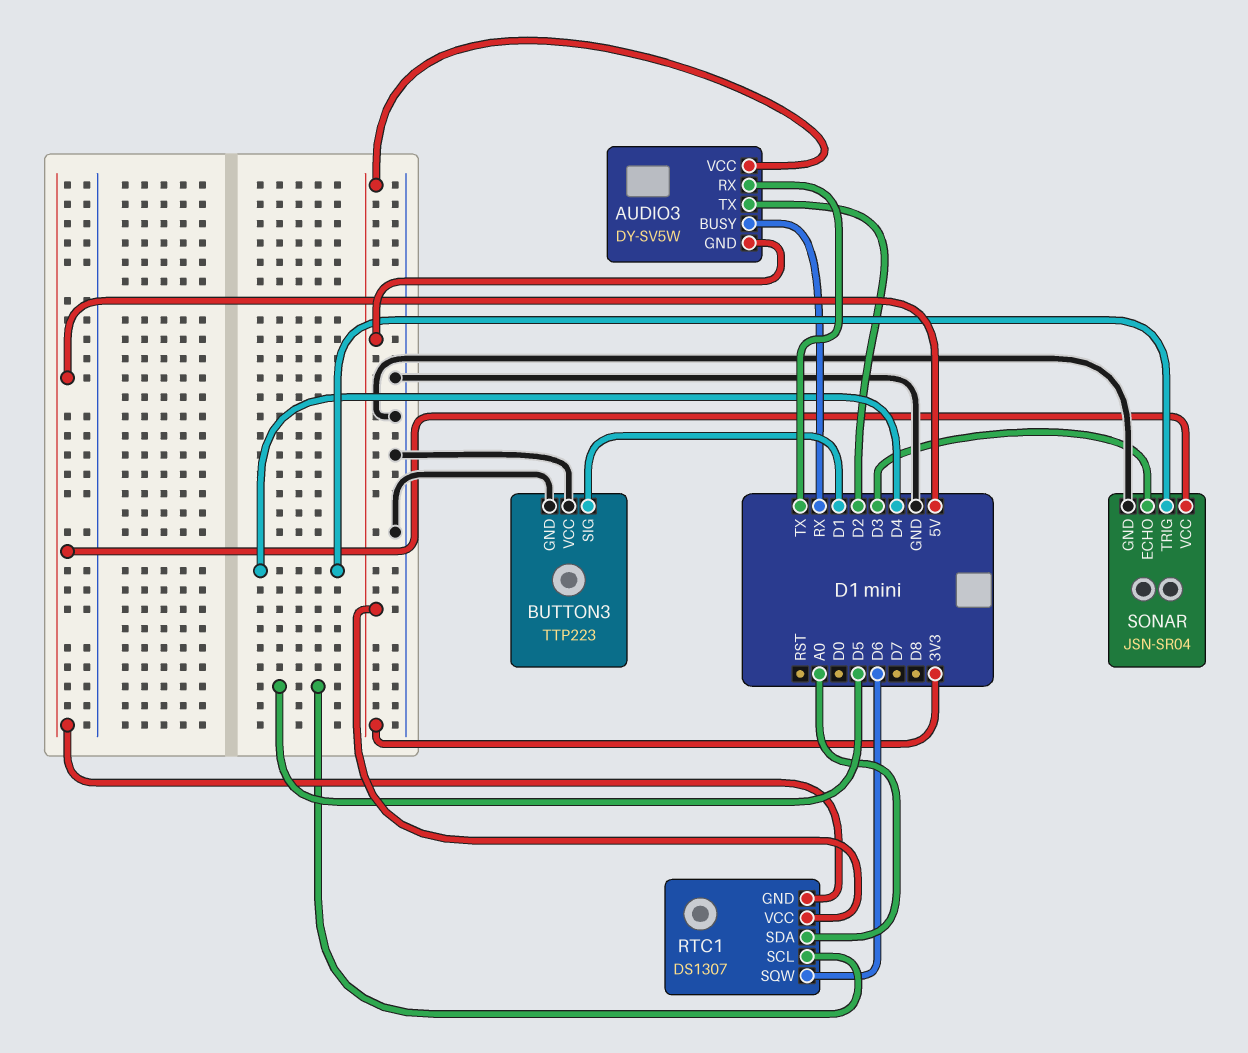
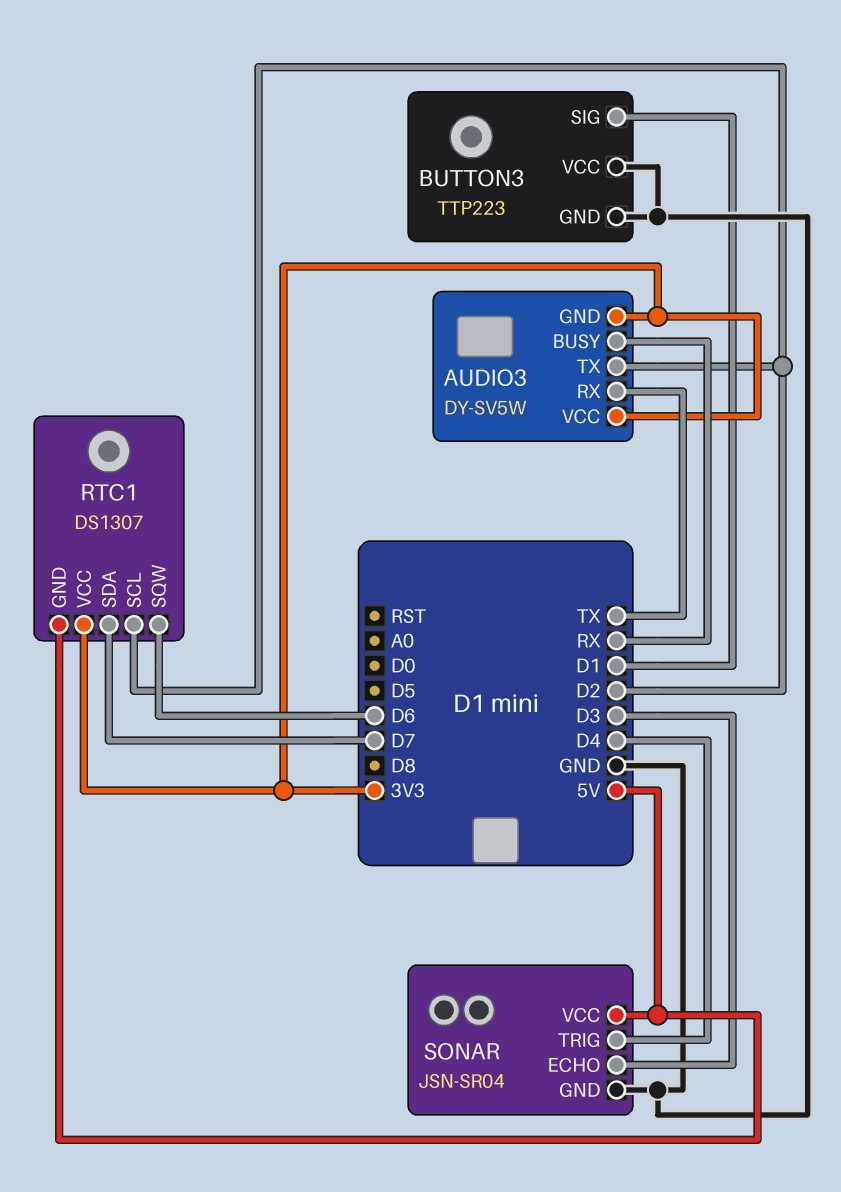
RTC1 pin SCL: D5 -> D2
RTC1 pin SDA: A0 -> D7

